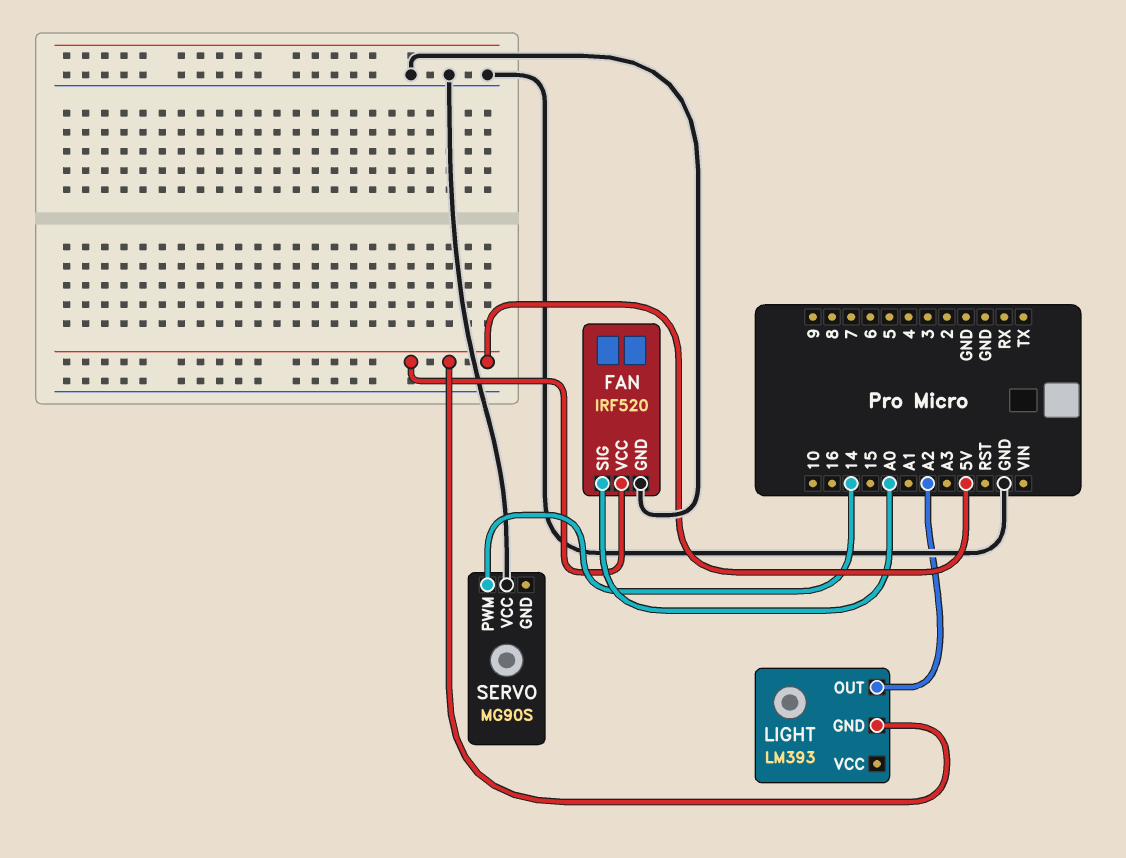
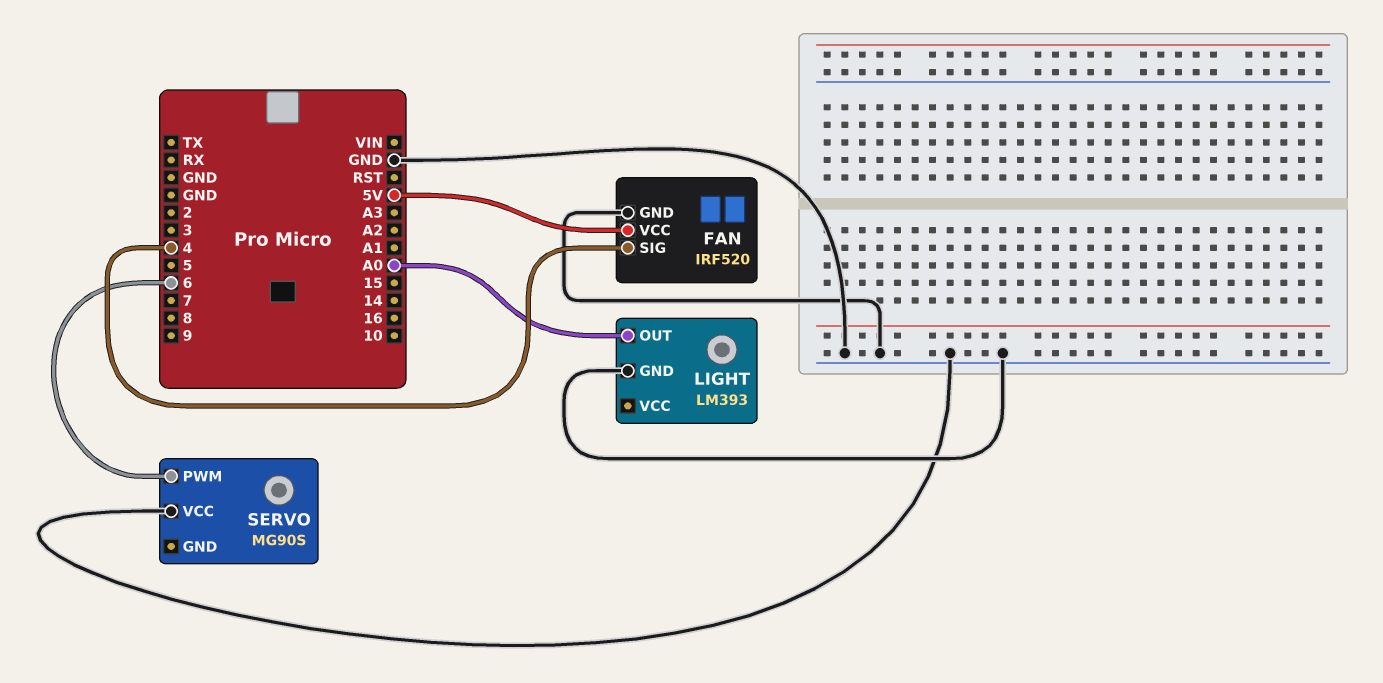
FAN pin SIG: A0 -> 4
LIGHT pin GND: 5V -> GND
LIGHT pin OUT: A2 -> A0
SERVO pin PWM: 14 -> 6

